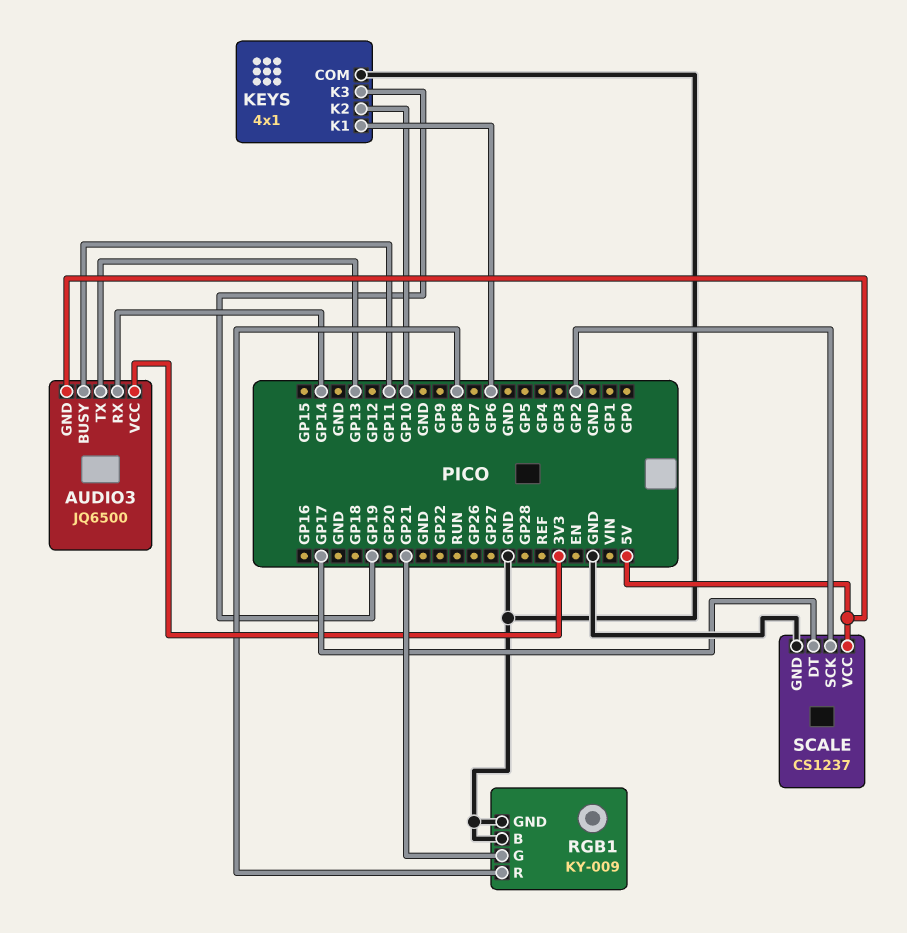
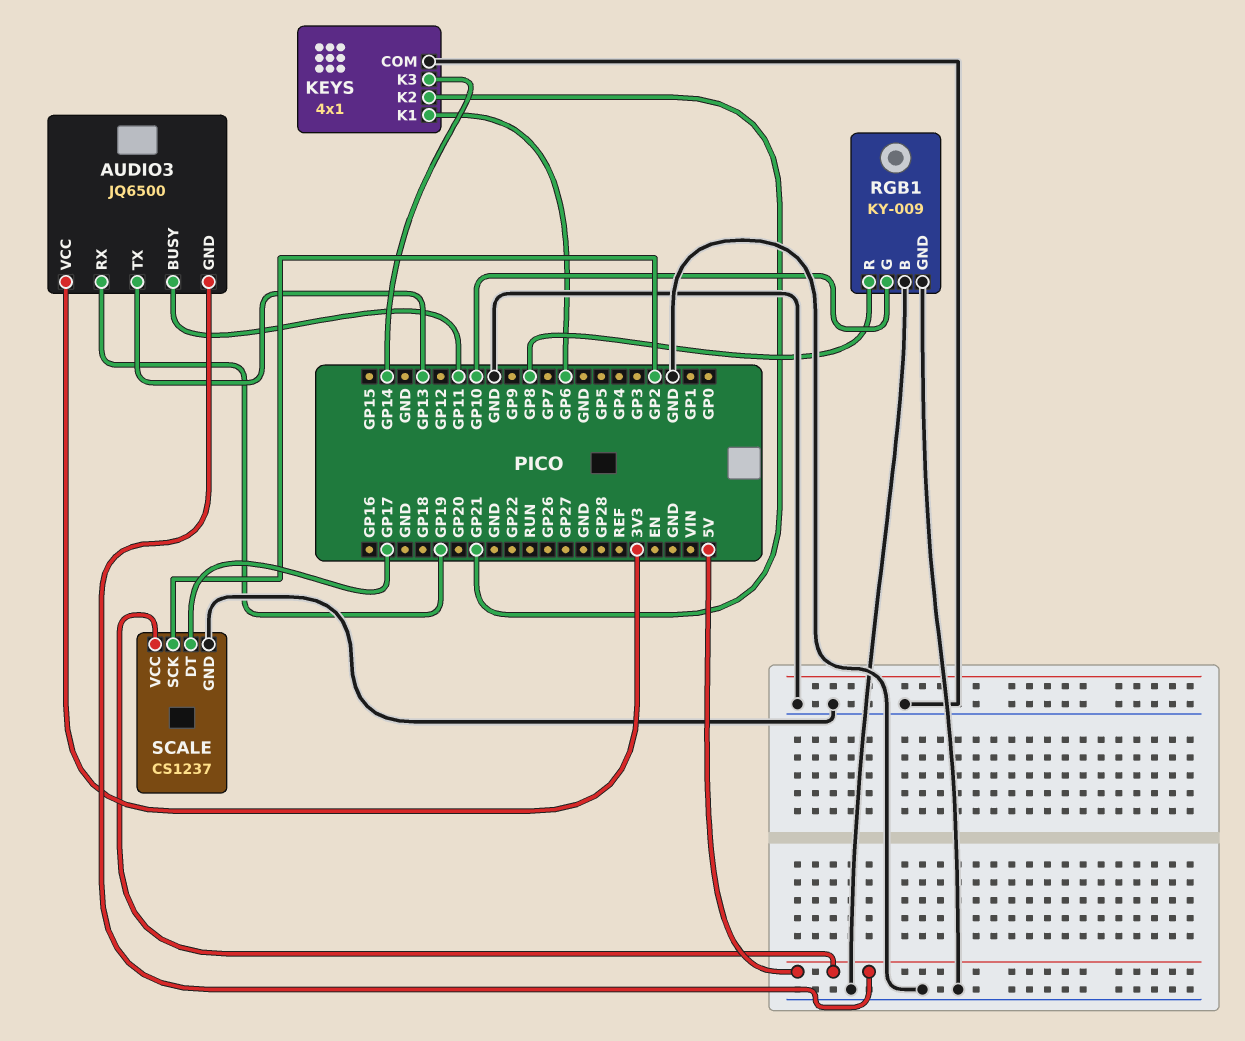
AUDIO3 pin RX: GP14 -> GP19
KEYS pin K2: GP10 -> GP21
KEYS pin K3: GP19 -> GP14
RGB1 pin G: GP21 -> GP10

